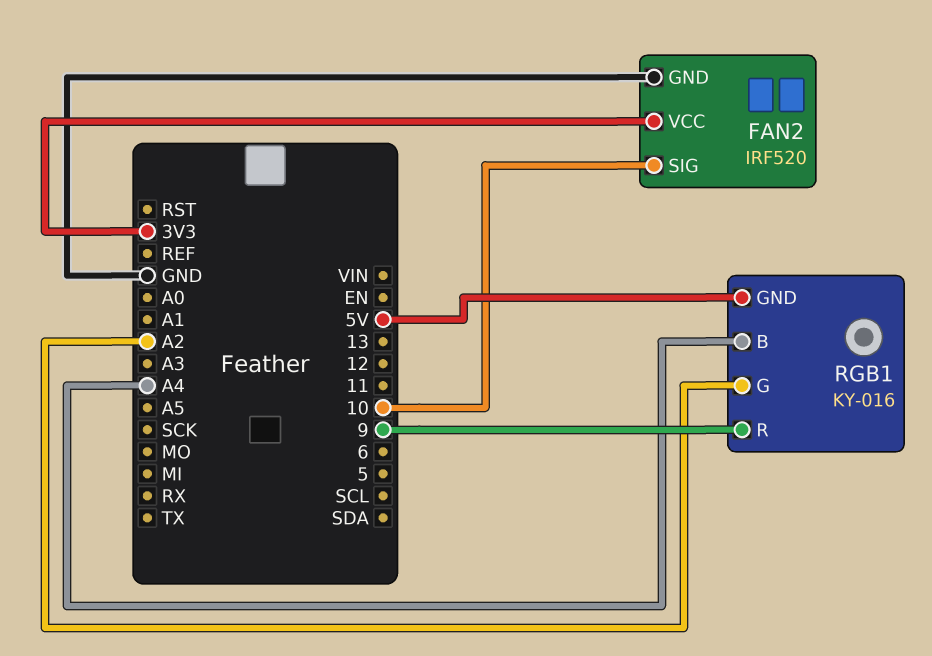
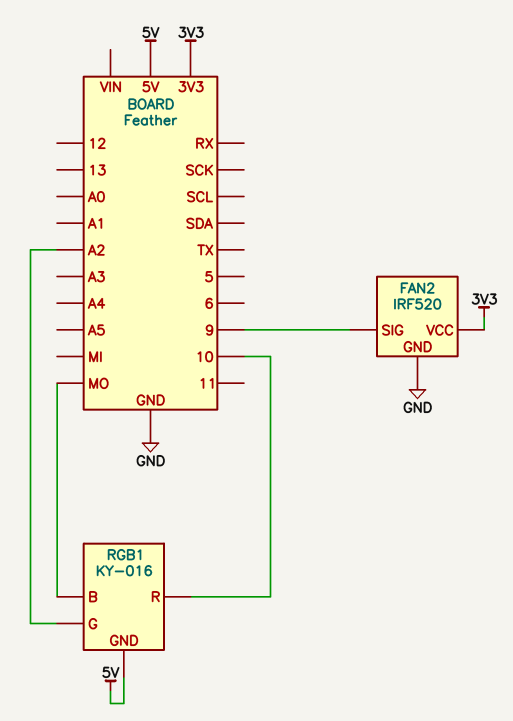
FAN2 pin SIG: 10 -> 9
RGB1 pin B: A4 -> MO
RGB1 pin R: 9 -> 10

